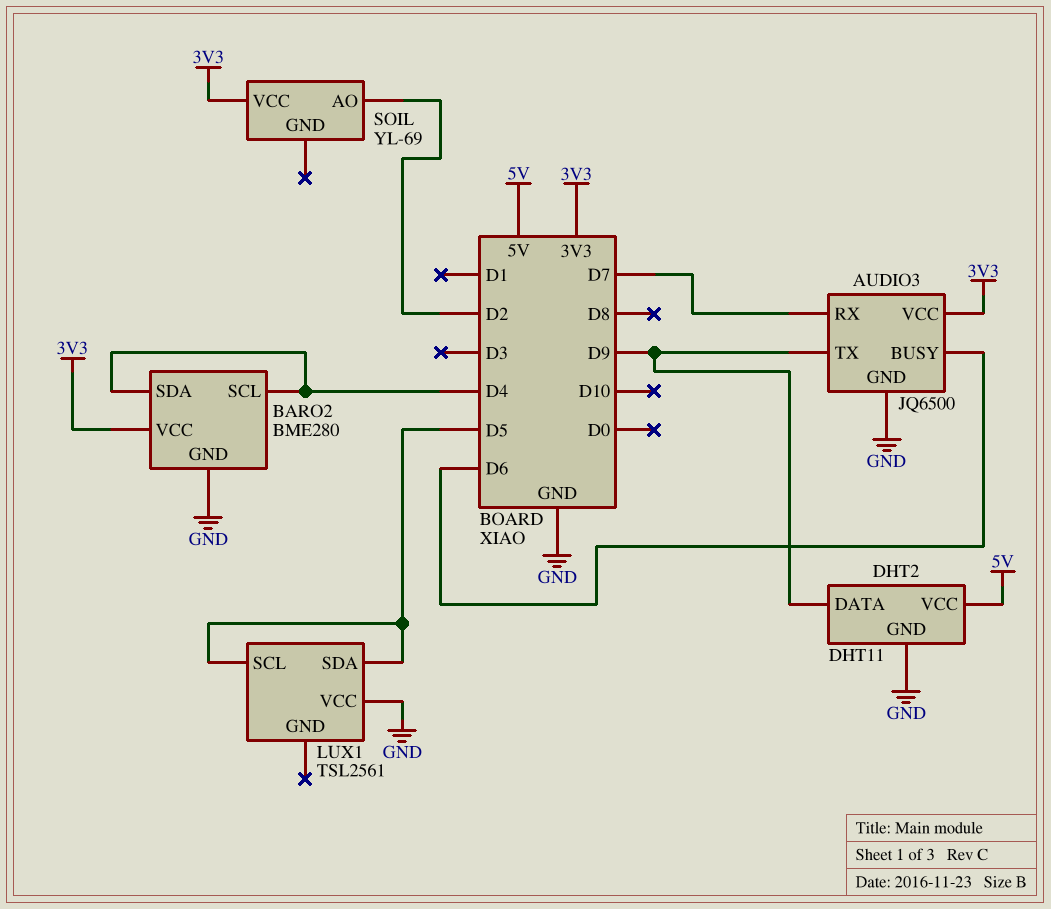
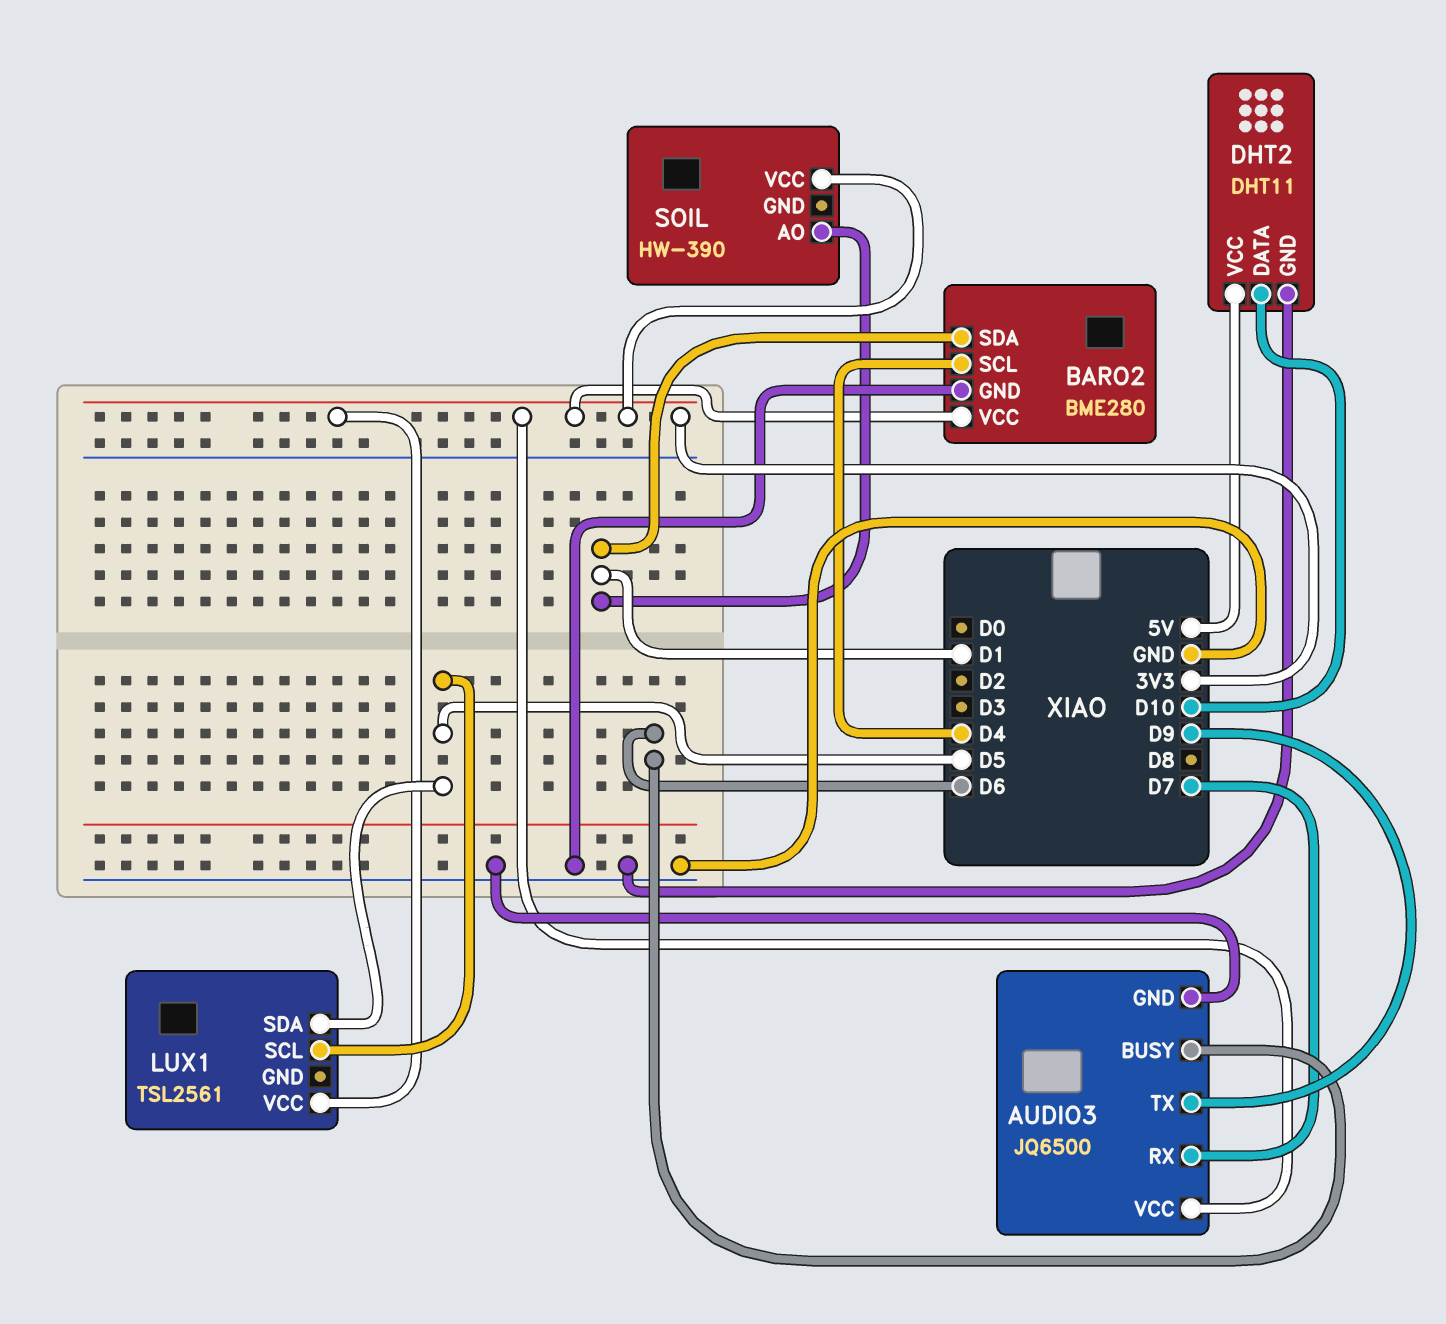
BARO2 pin SDA: D4 -> D1
DHT2 pin DATA: D9 -> D10
LUX1 pin VCC: GND -> 3V3
SOIL: YL-69 -> HW-390
SOIL pin AO: D2 -> D1

